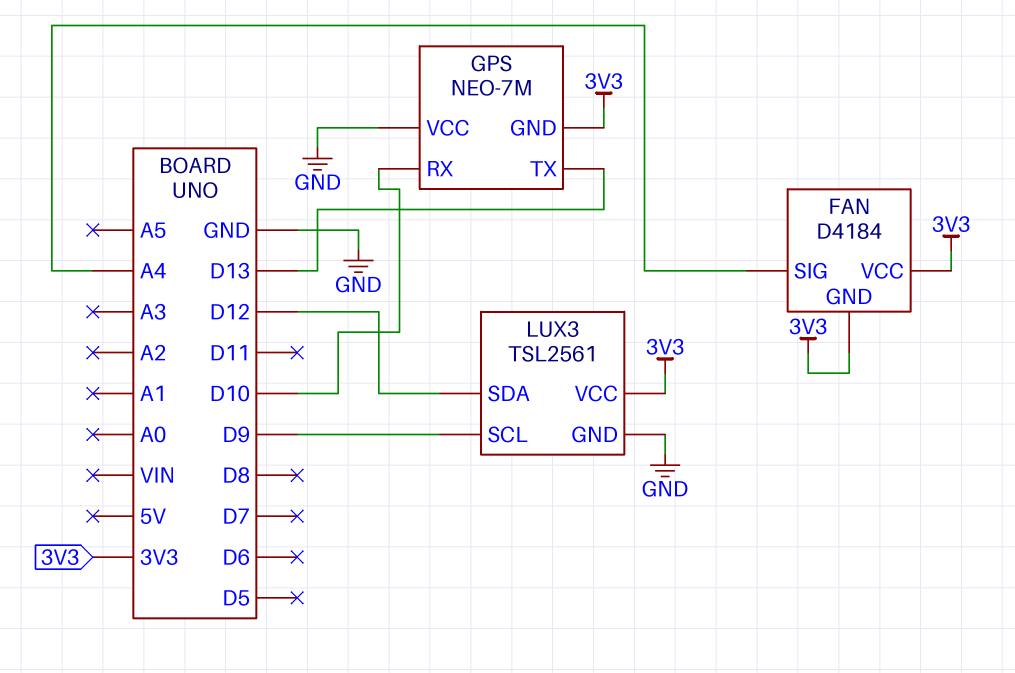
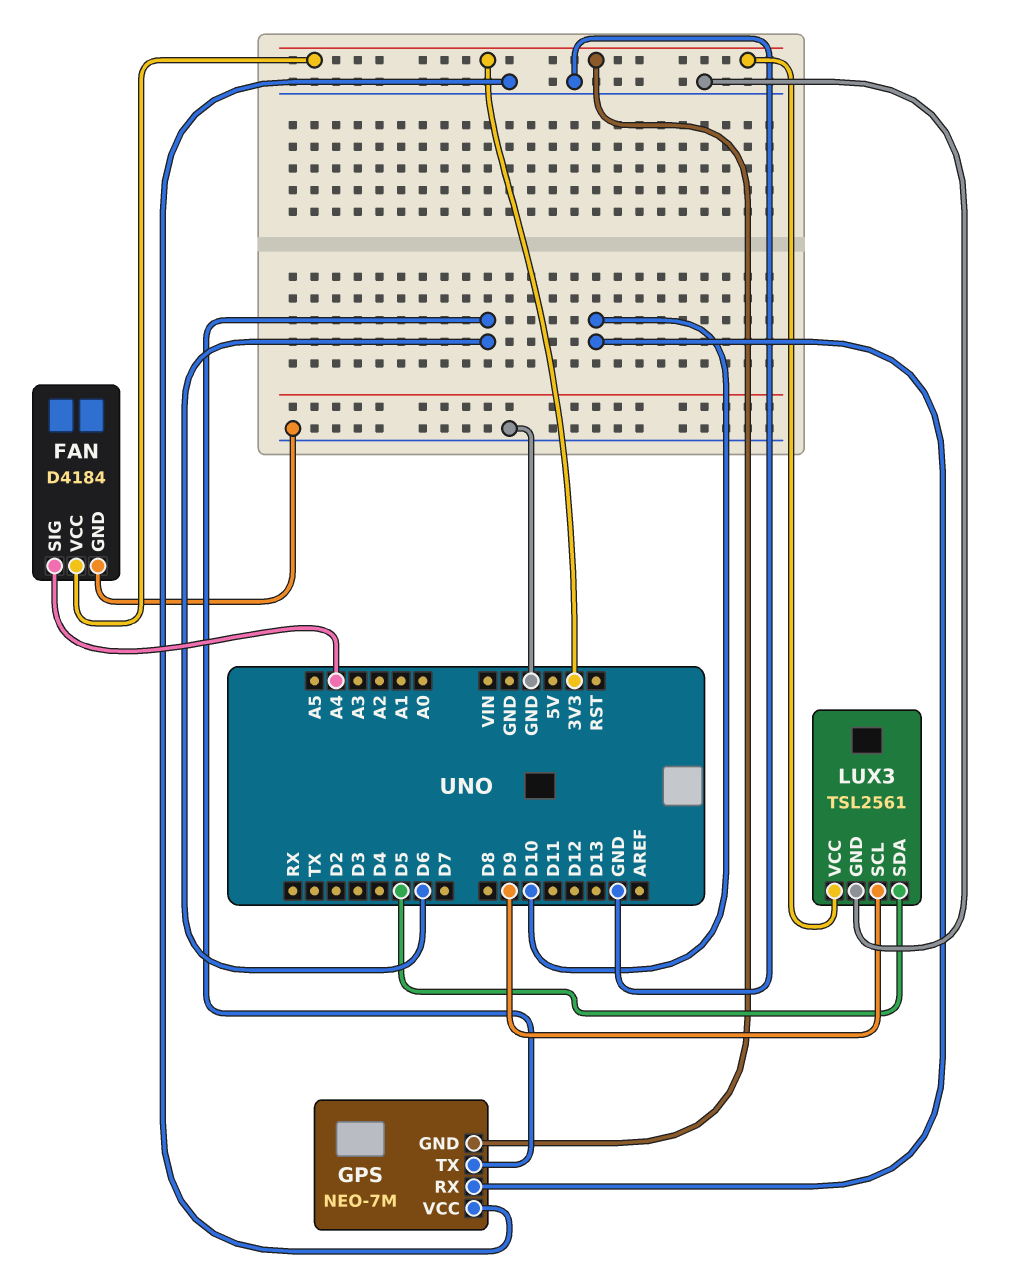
FAN pin GND: 3V3 -> GND
GPS pin TX: D13 -> D6
LUX3 pin SDA: D12 -> D5

